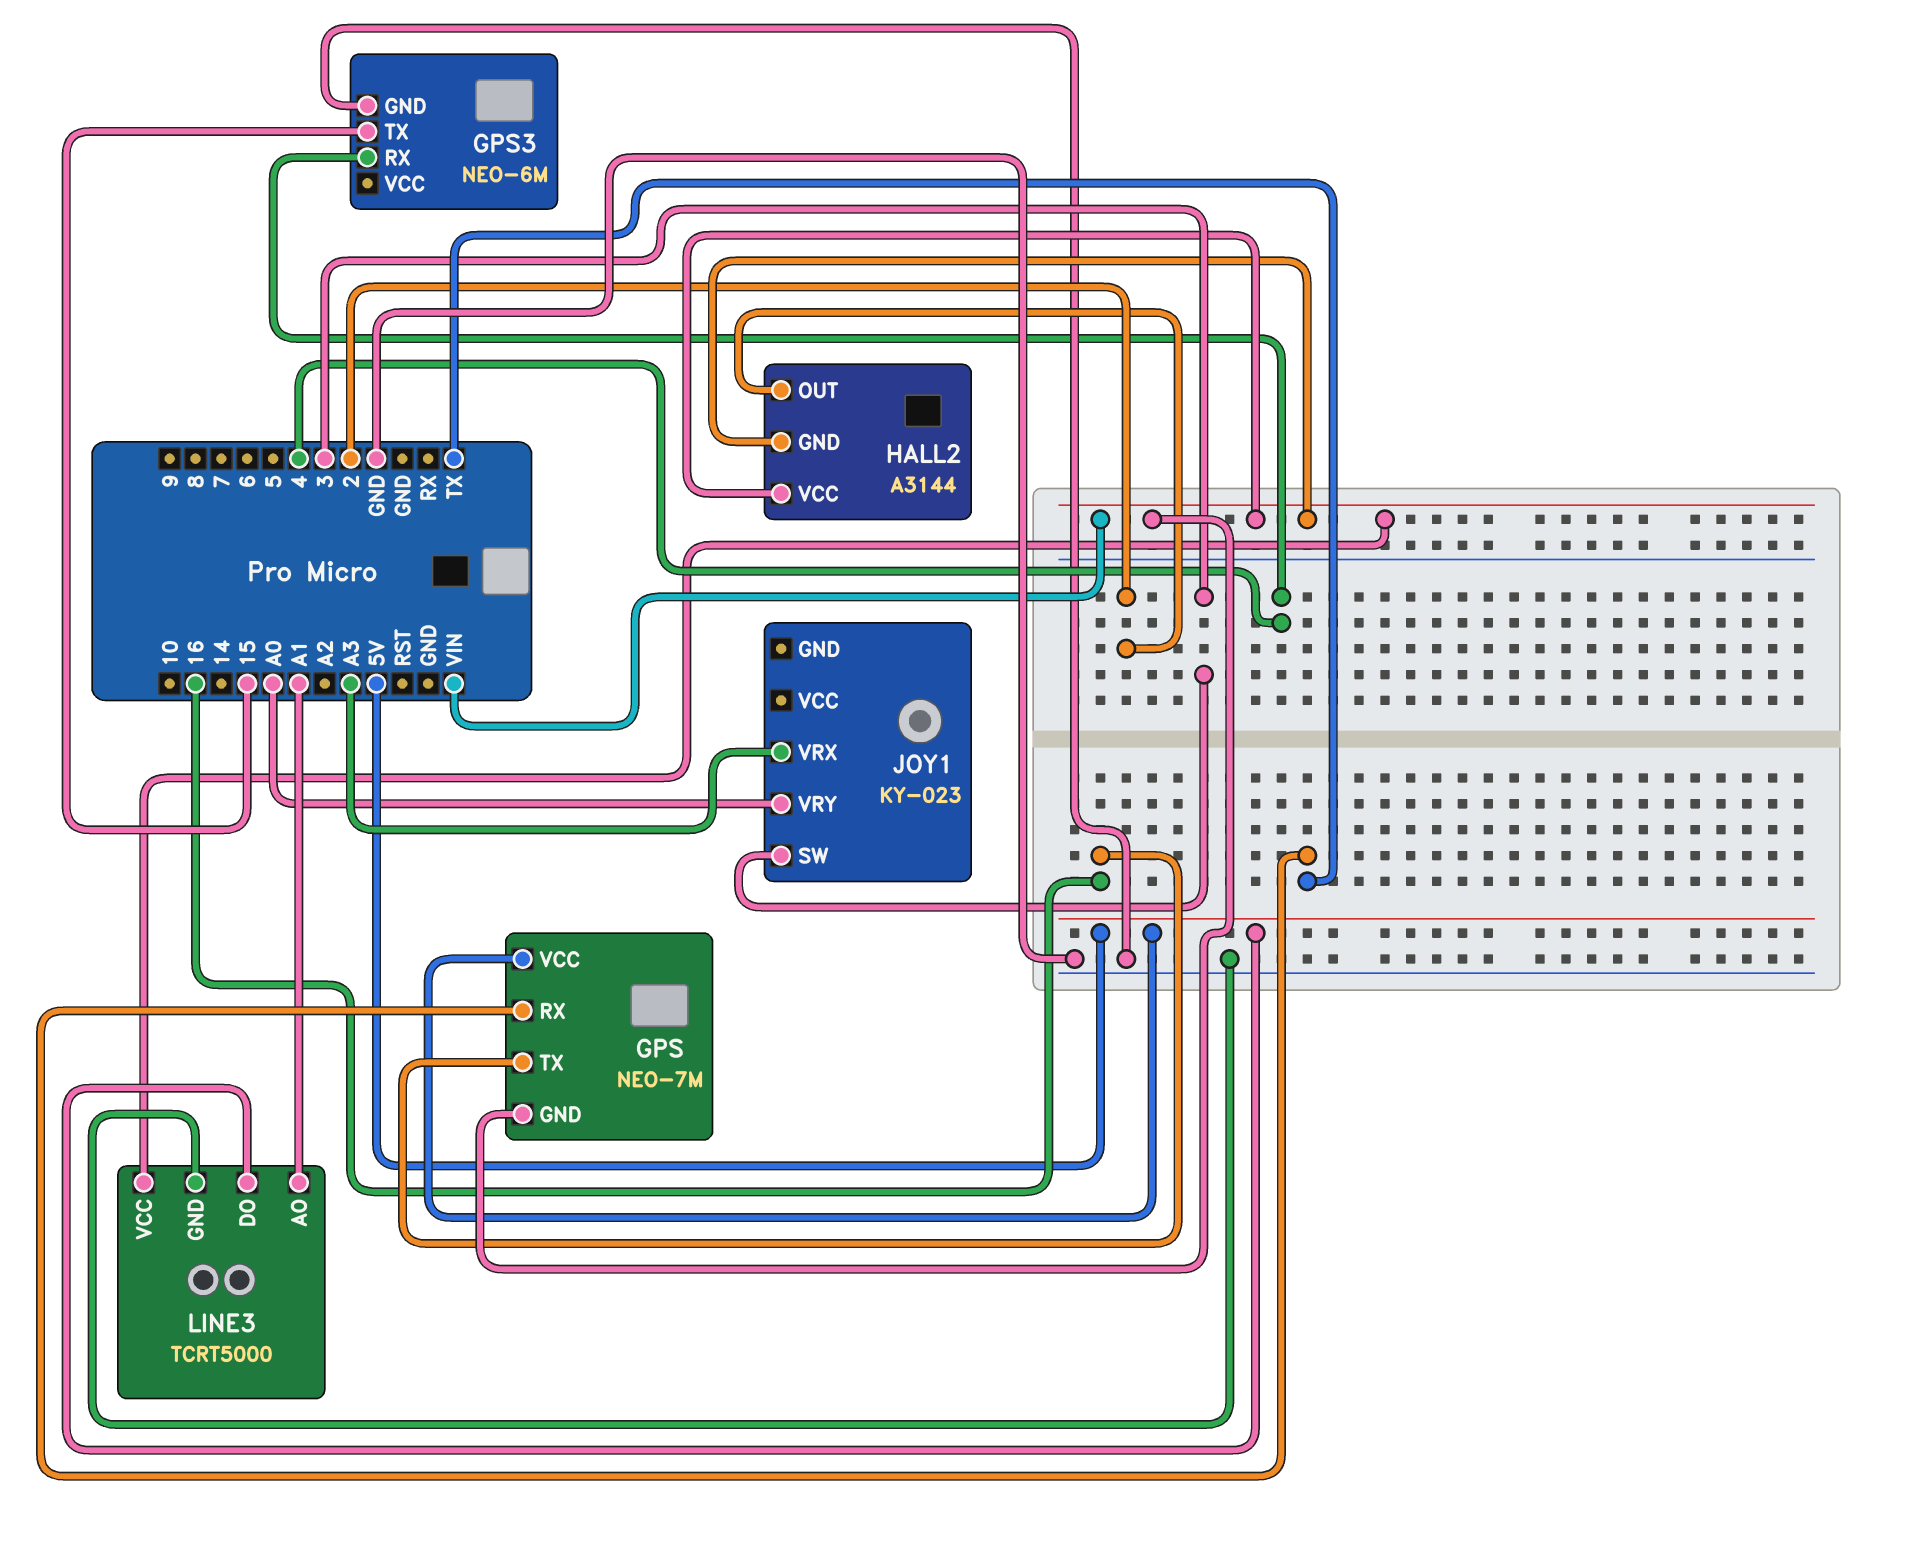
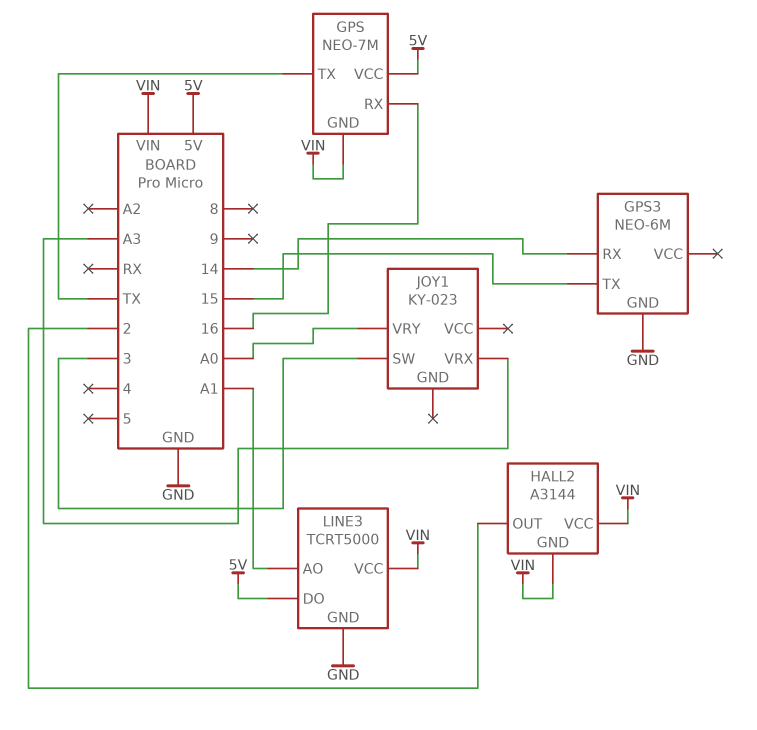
GPS pin RX: TX -> 16
GPS pin TX: 16 -> TX
GPS3 pin RX: 4 -> 14

